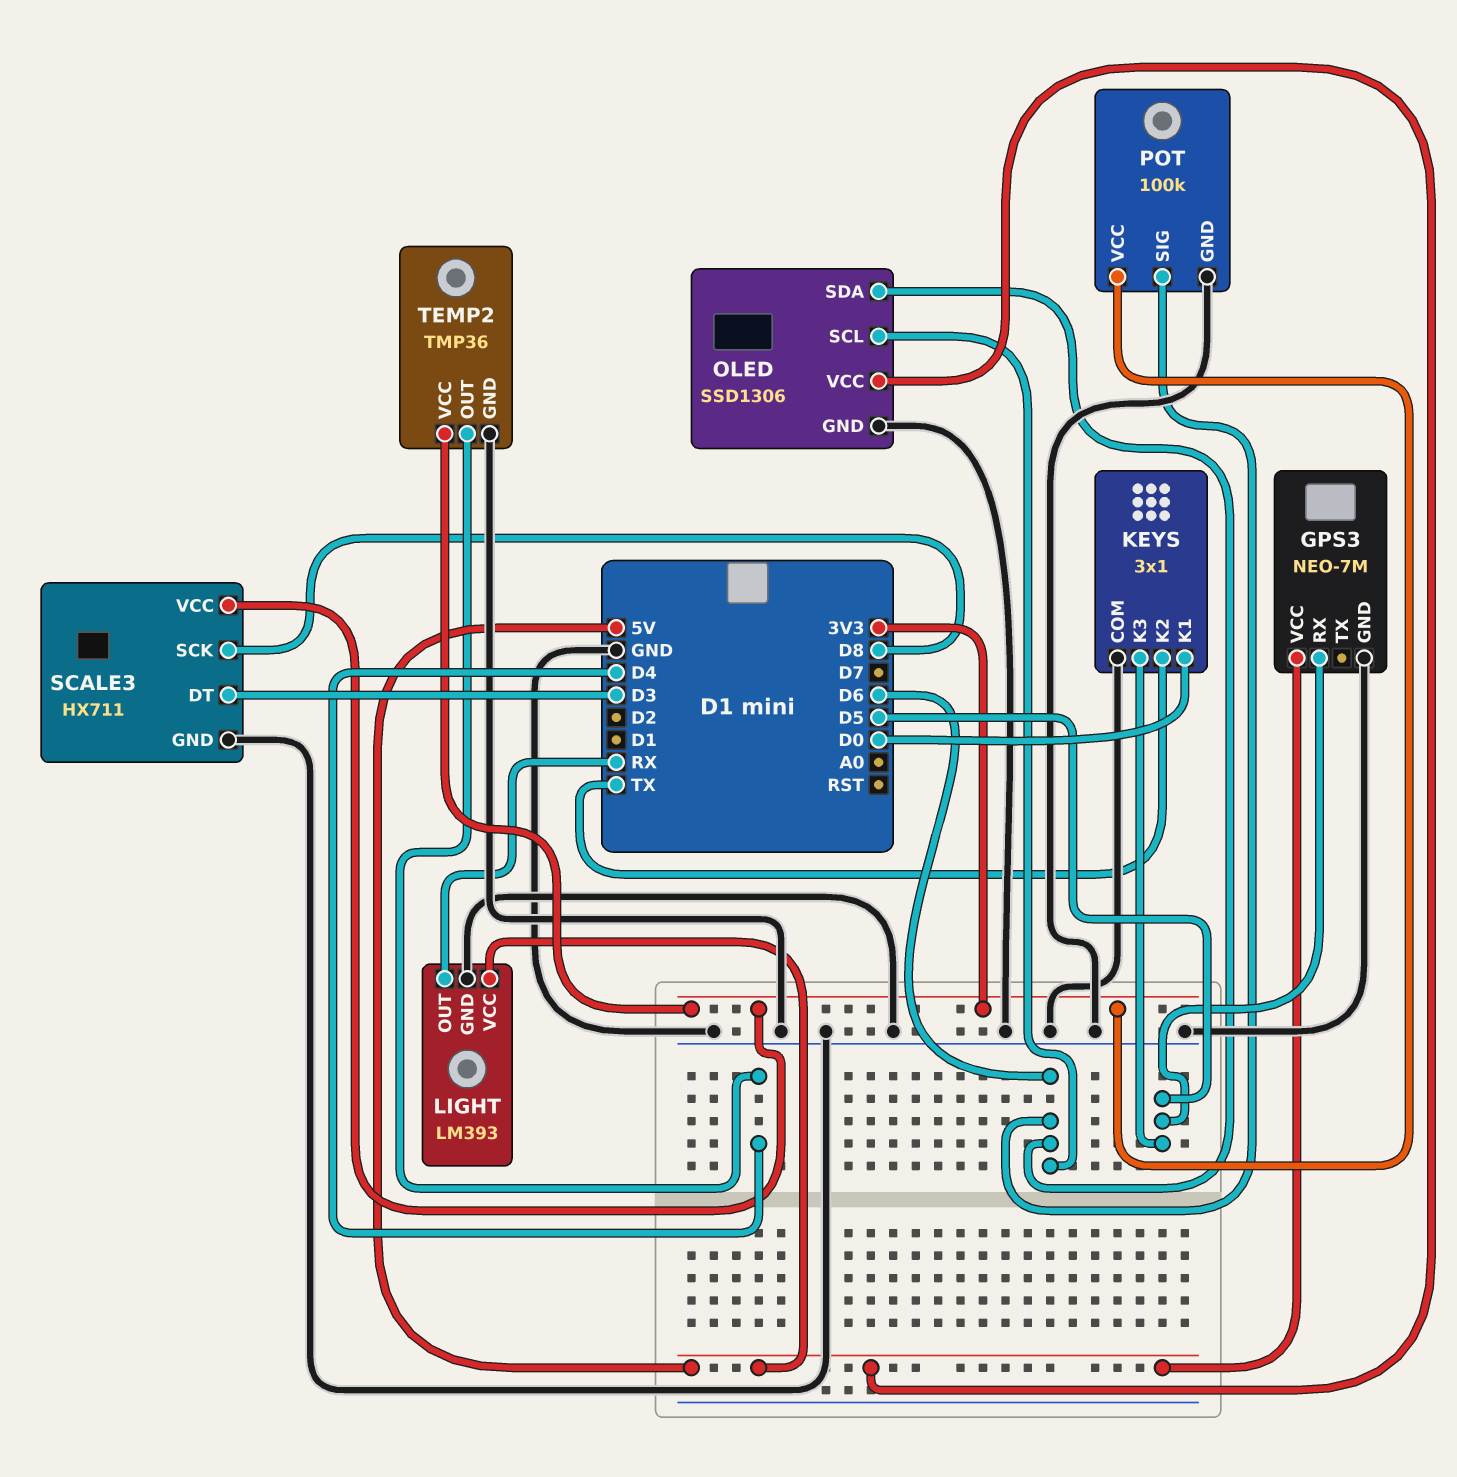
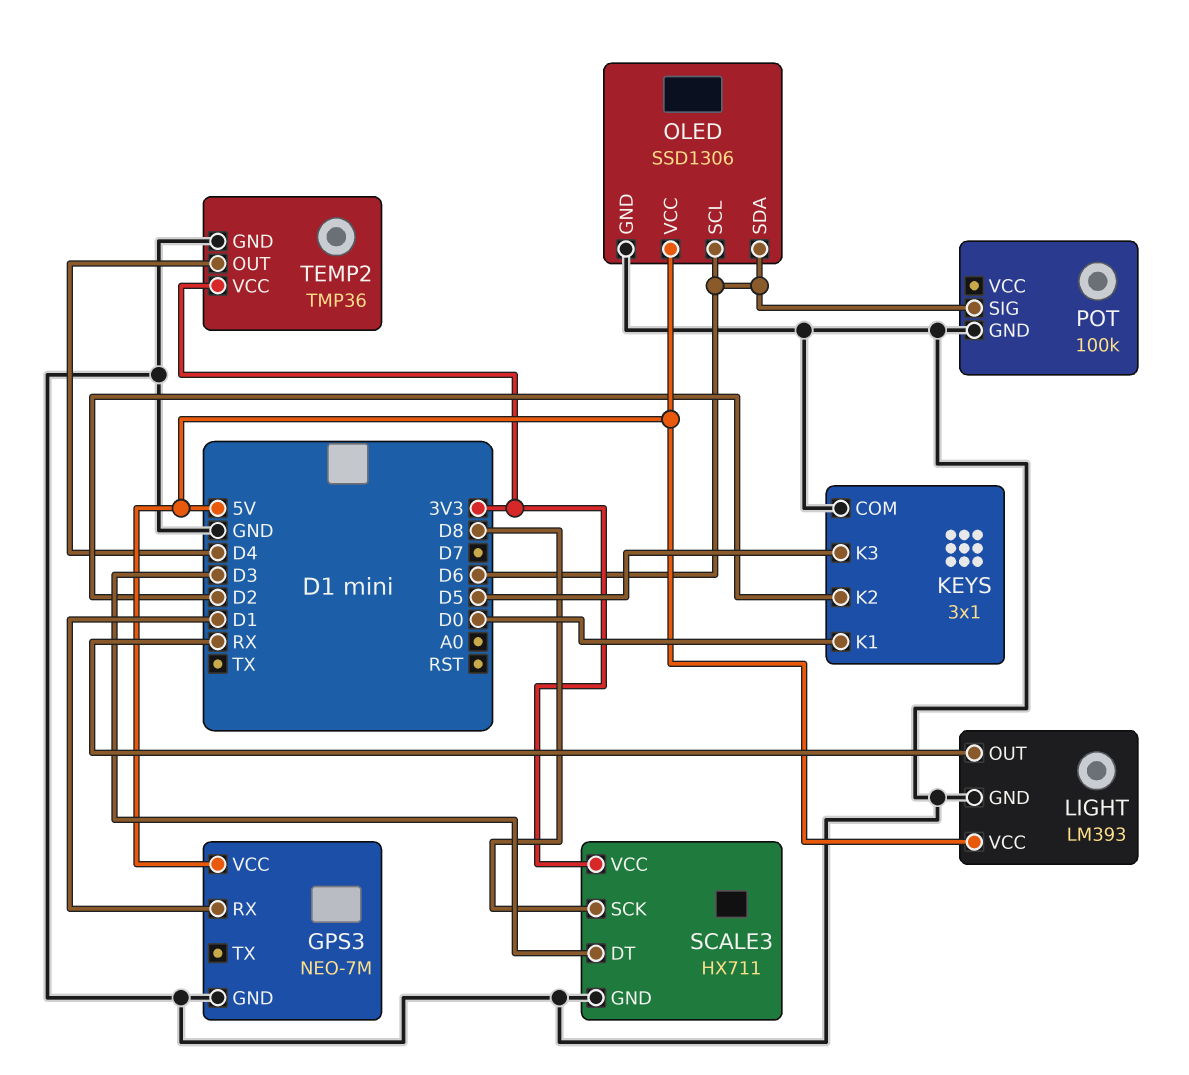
GPS3 pin RX: D5 -> D1
KEYS pin K2: TX -> D2
POT pin VCC: 3V3 -> none

